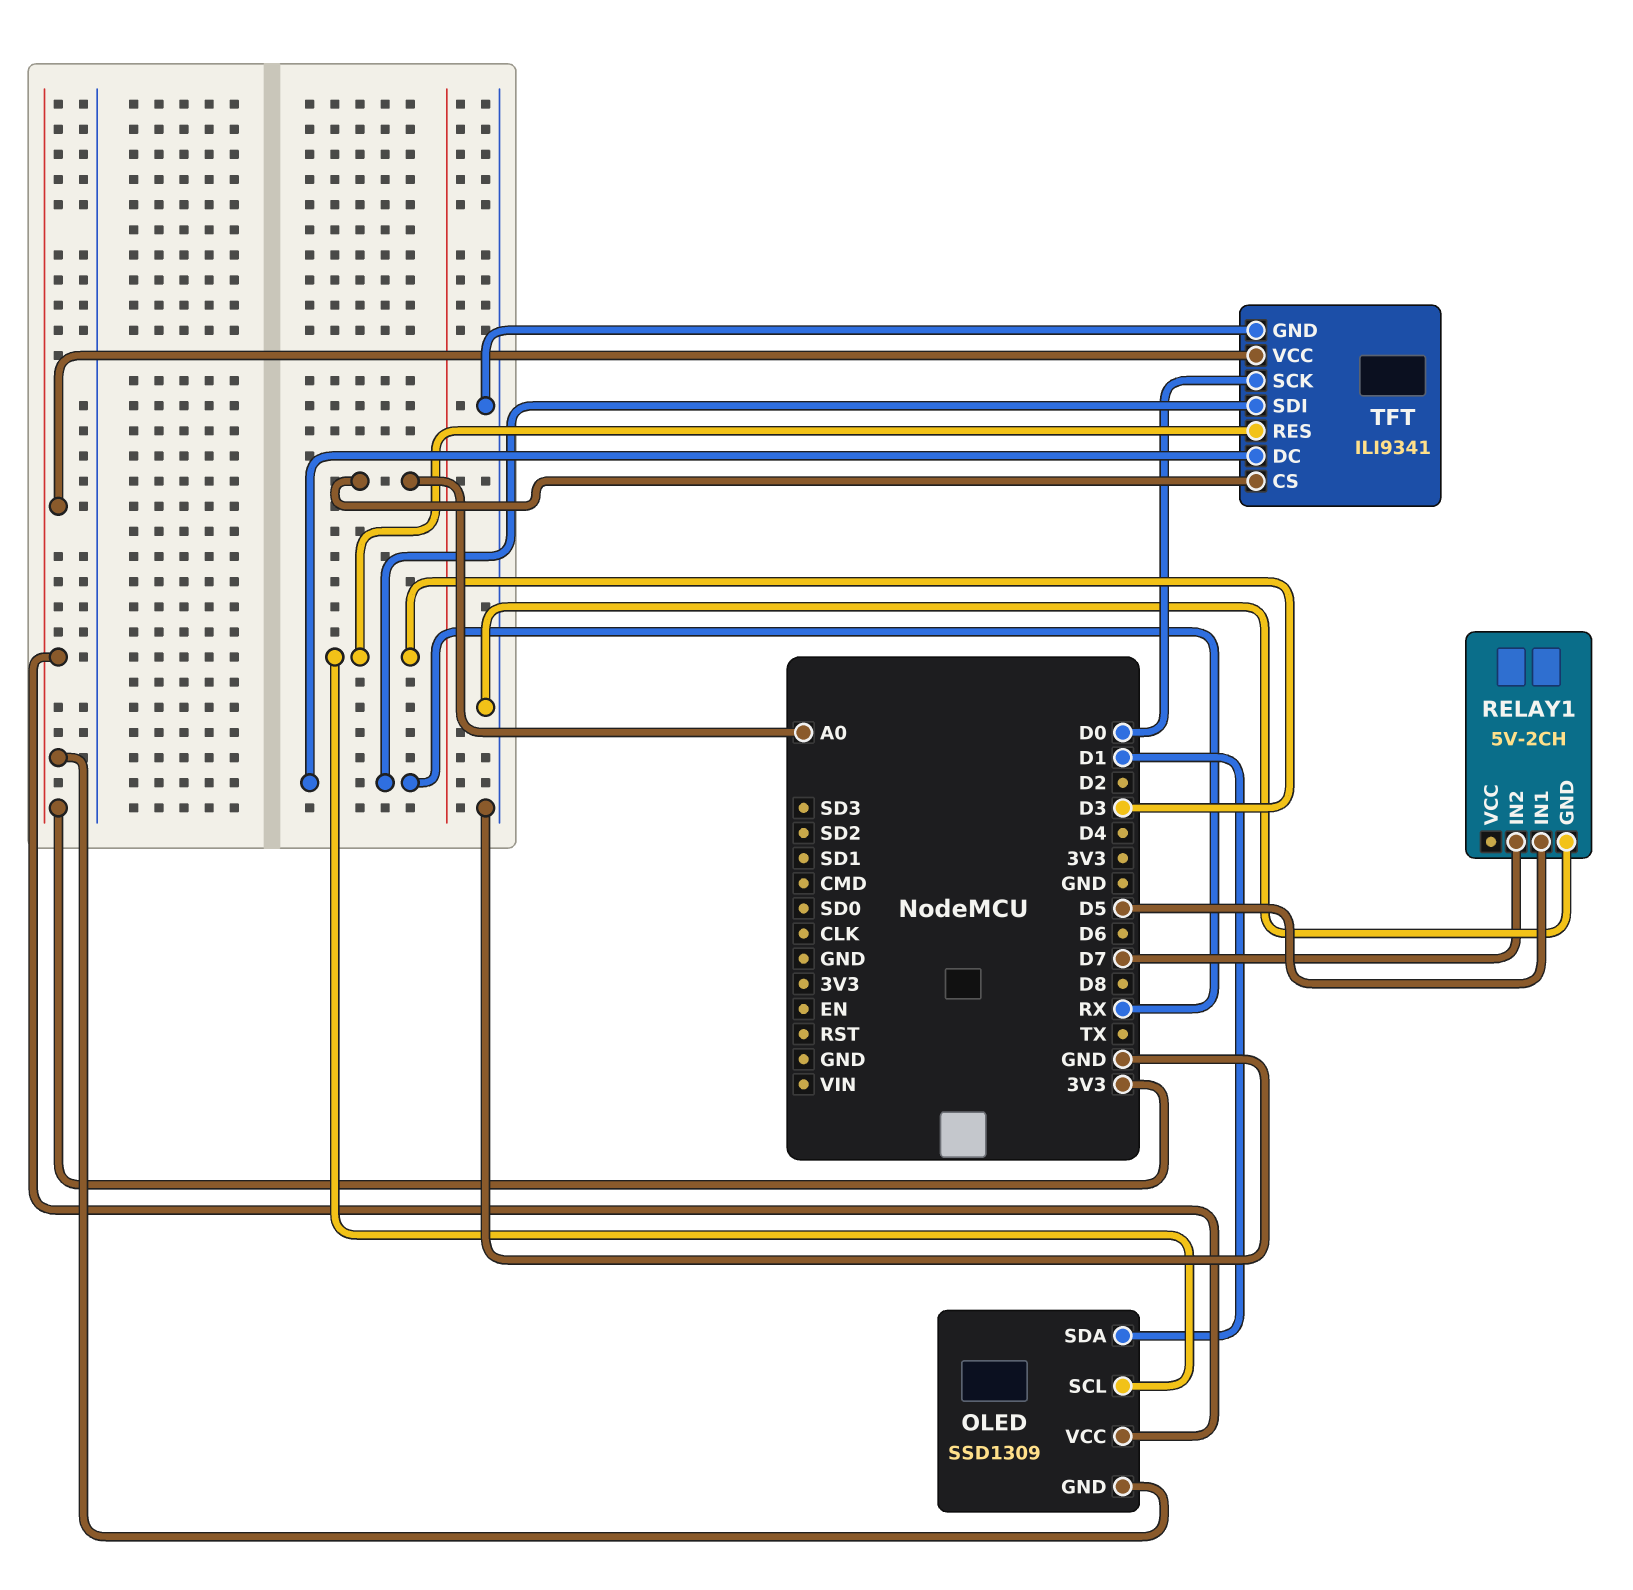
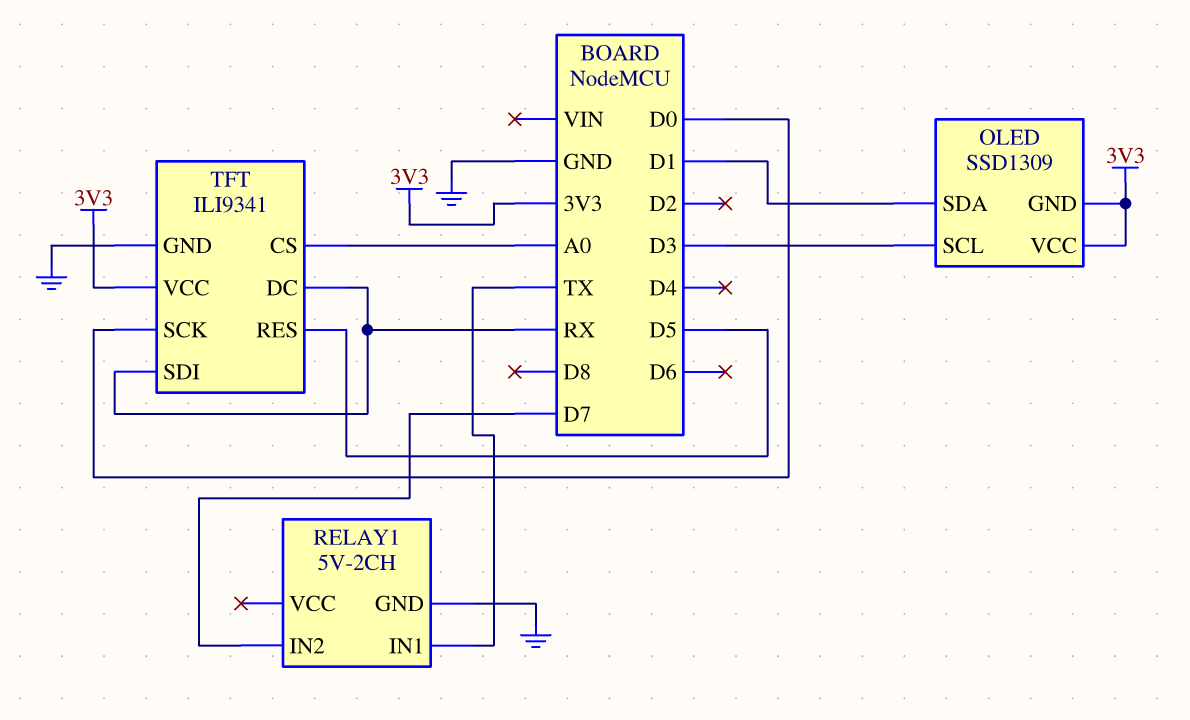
RELAY1 pin IN1: D5 -> TX
TFT pin RES: D3 -> D5

